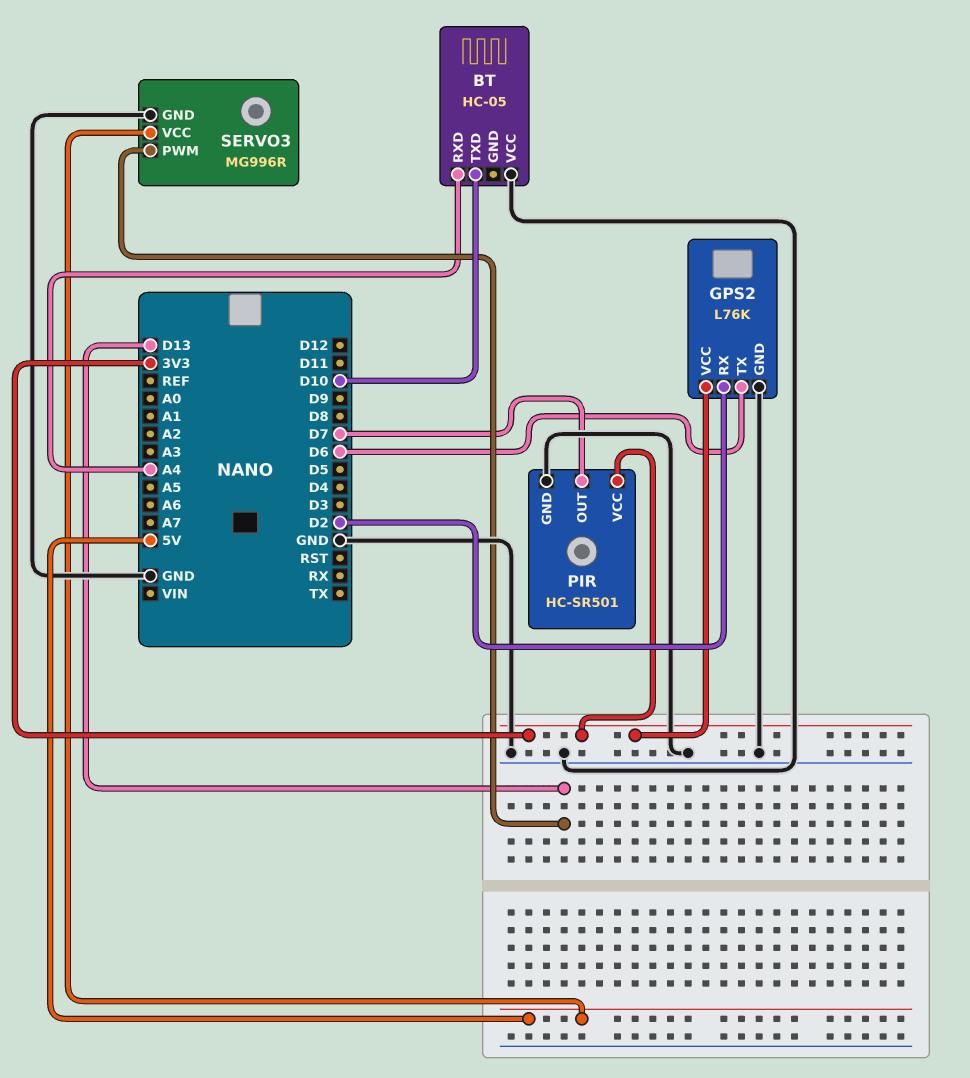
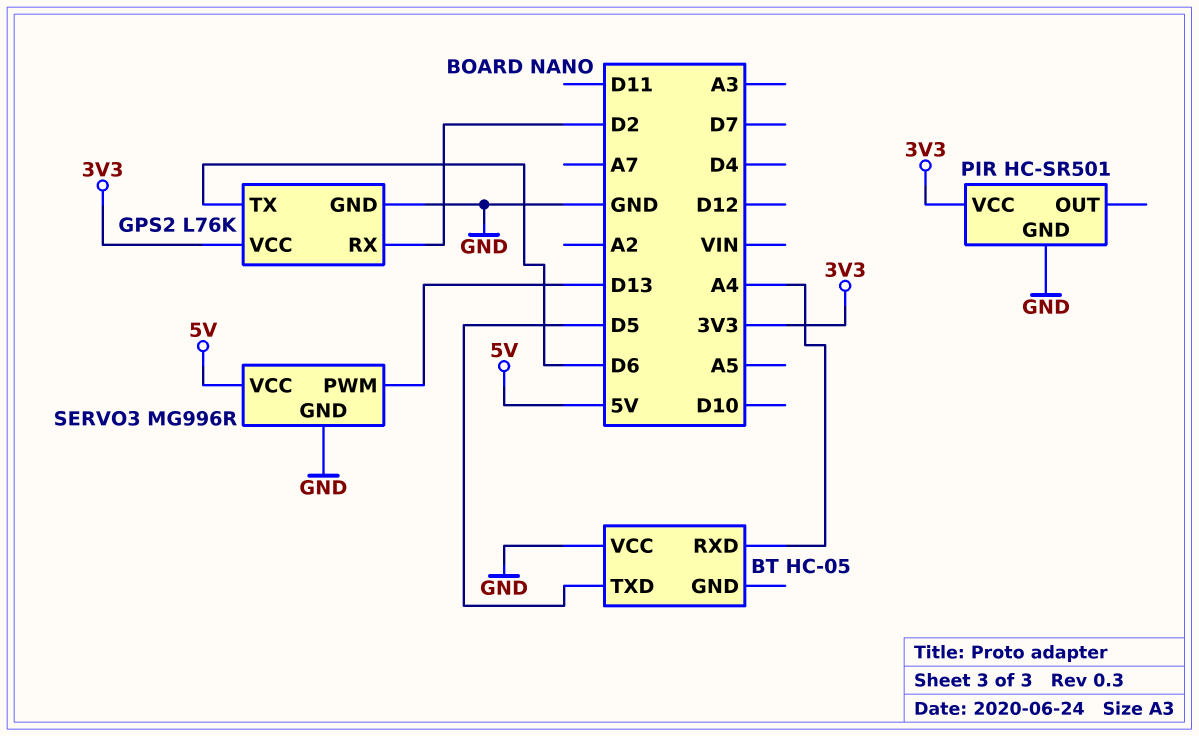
BT pin TXD: D10 -> D5
PIR pin OUT: D7 -> none

